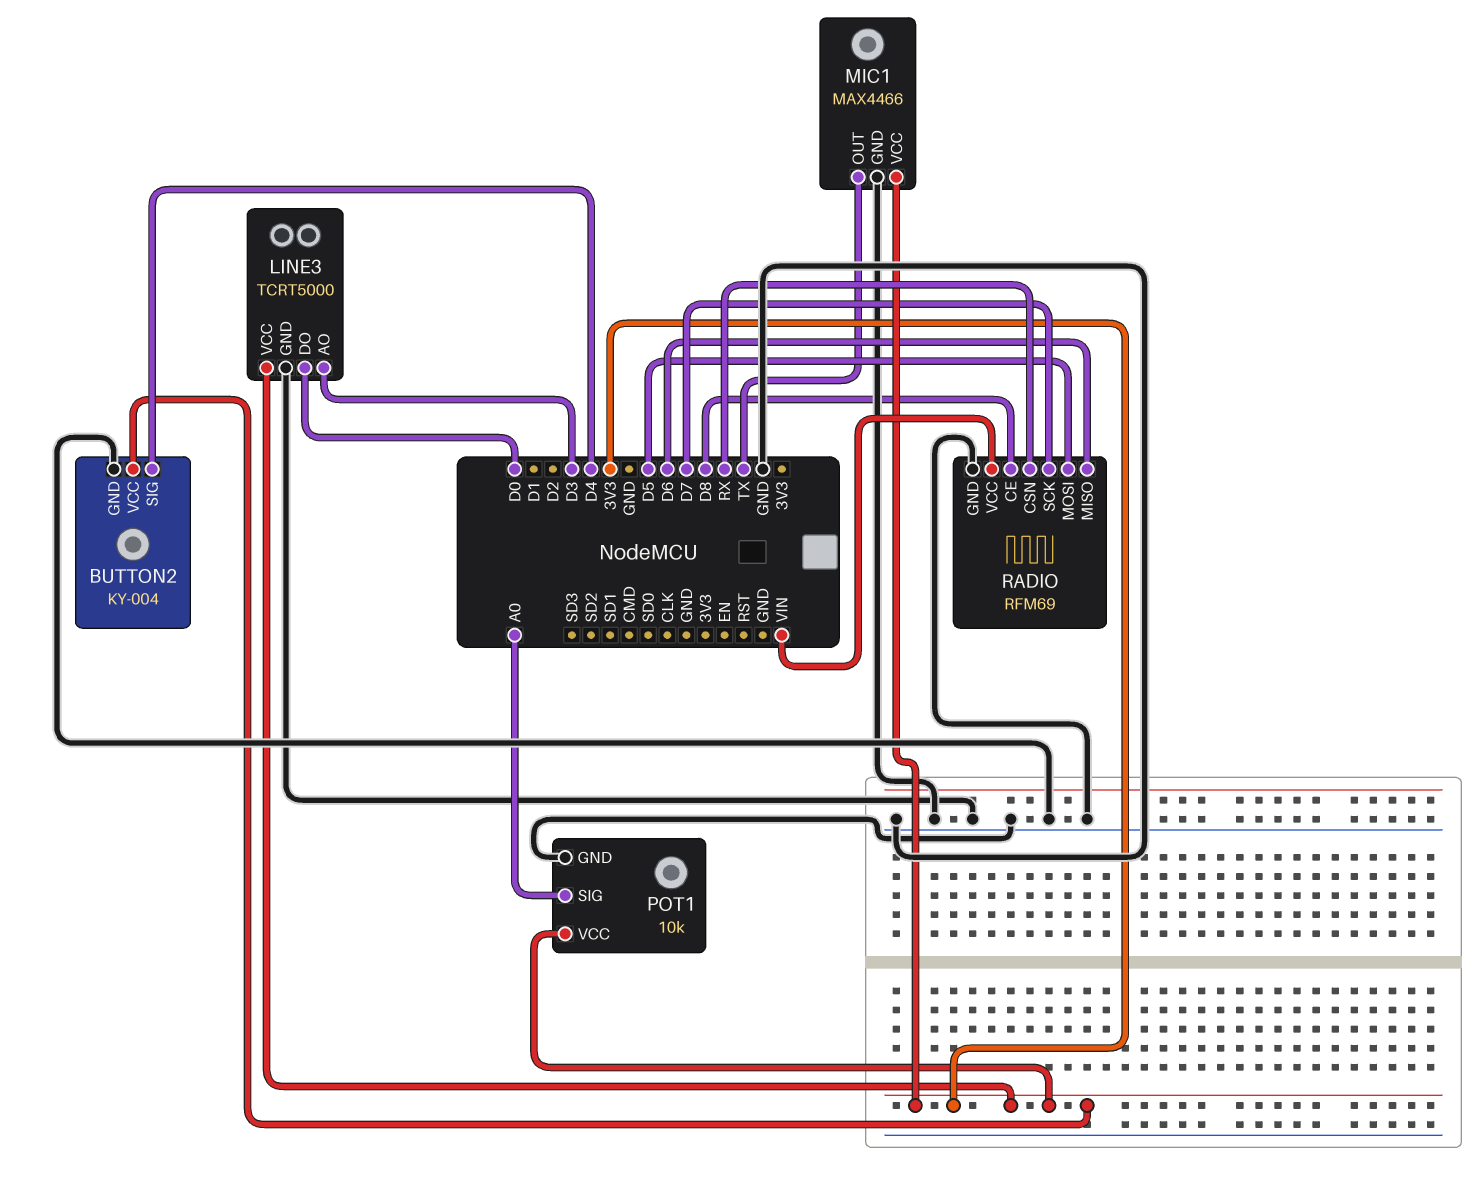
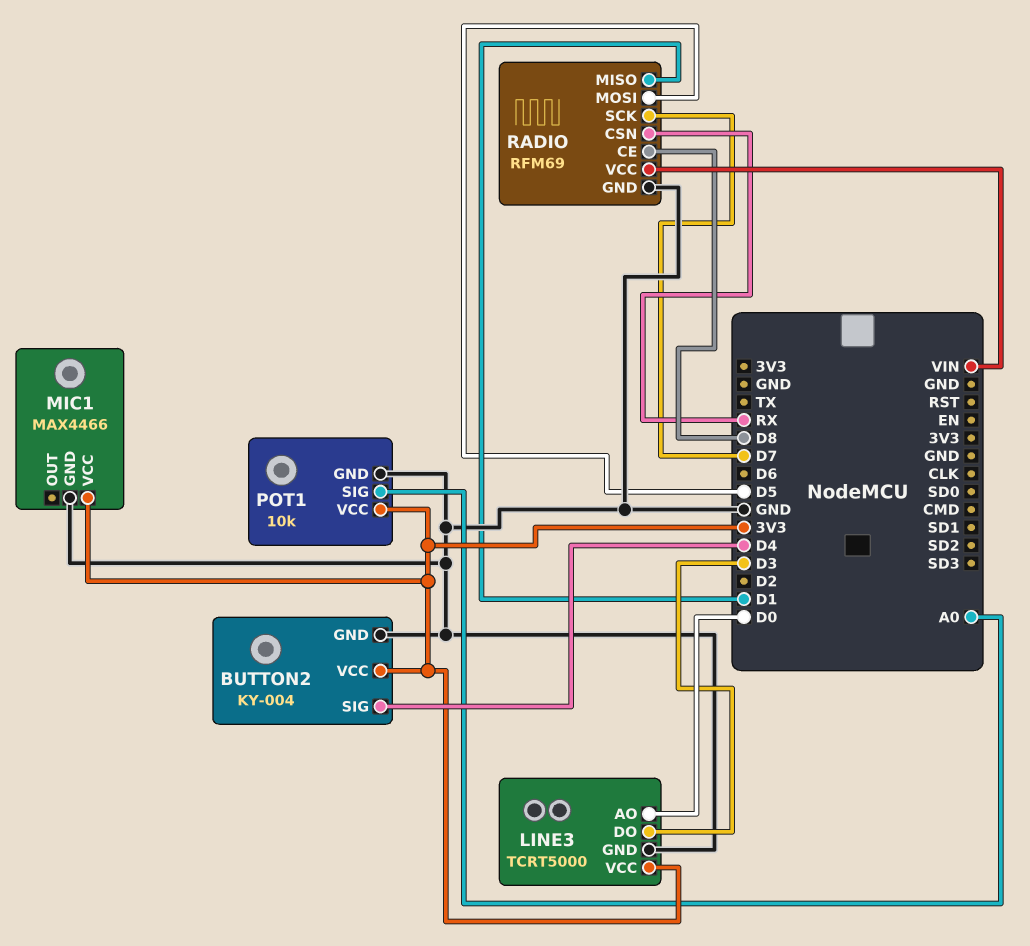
LINE3 pin AO: D3 -> D0
LINE3 pin DO: D0 -> D3
MIC1 pin OUT: TX -> none
RADIO pin MISO: D6 -> D1

